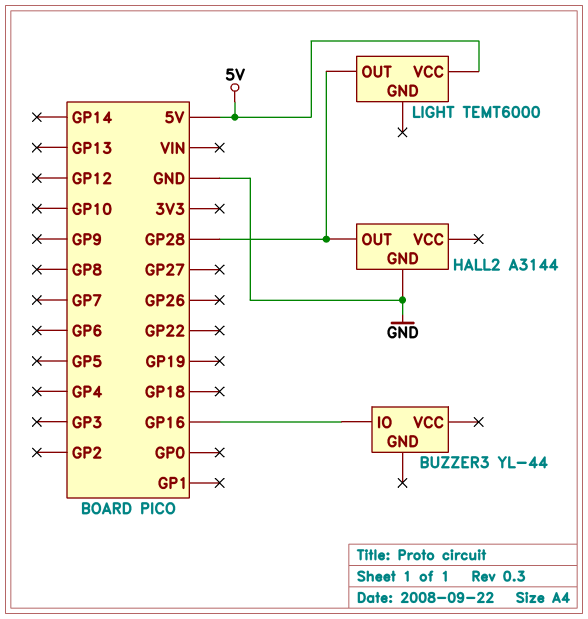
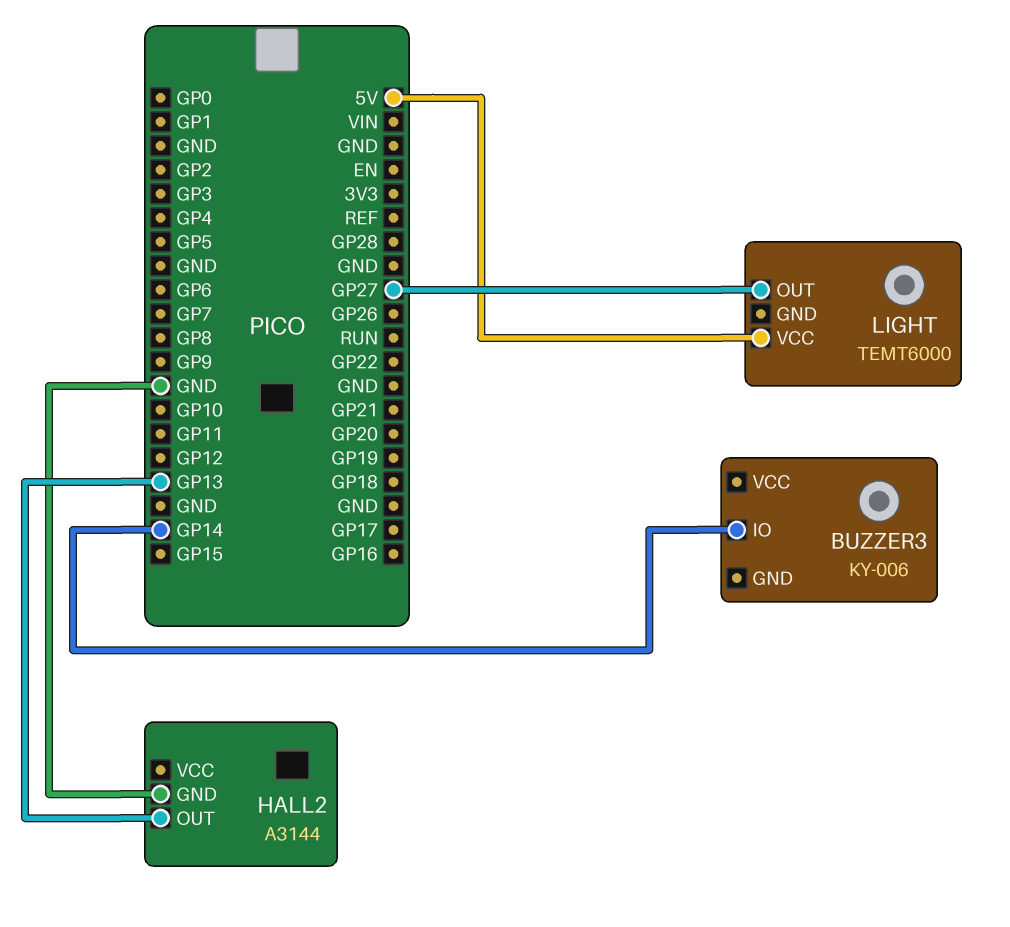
BUZZER3: YL-44 -> KY-006
BUZZER3 pin IO: GP16 -> GP14
HALL2 pin OUT: GP28 -> GP13
LIGHT pin OUT: GP28 -> GP27

